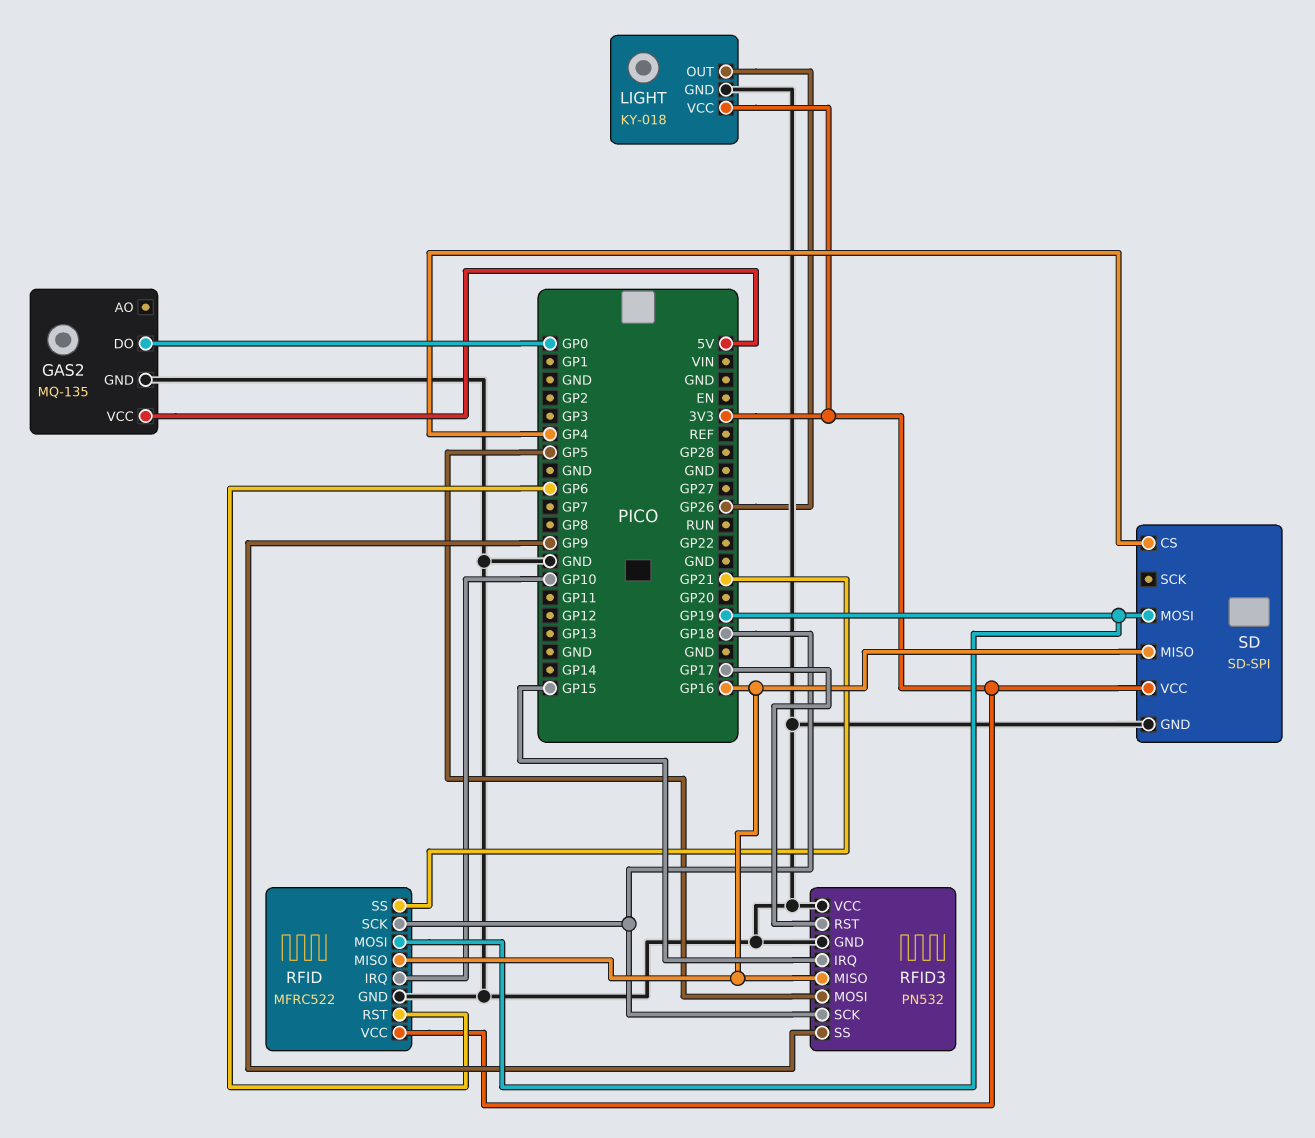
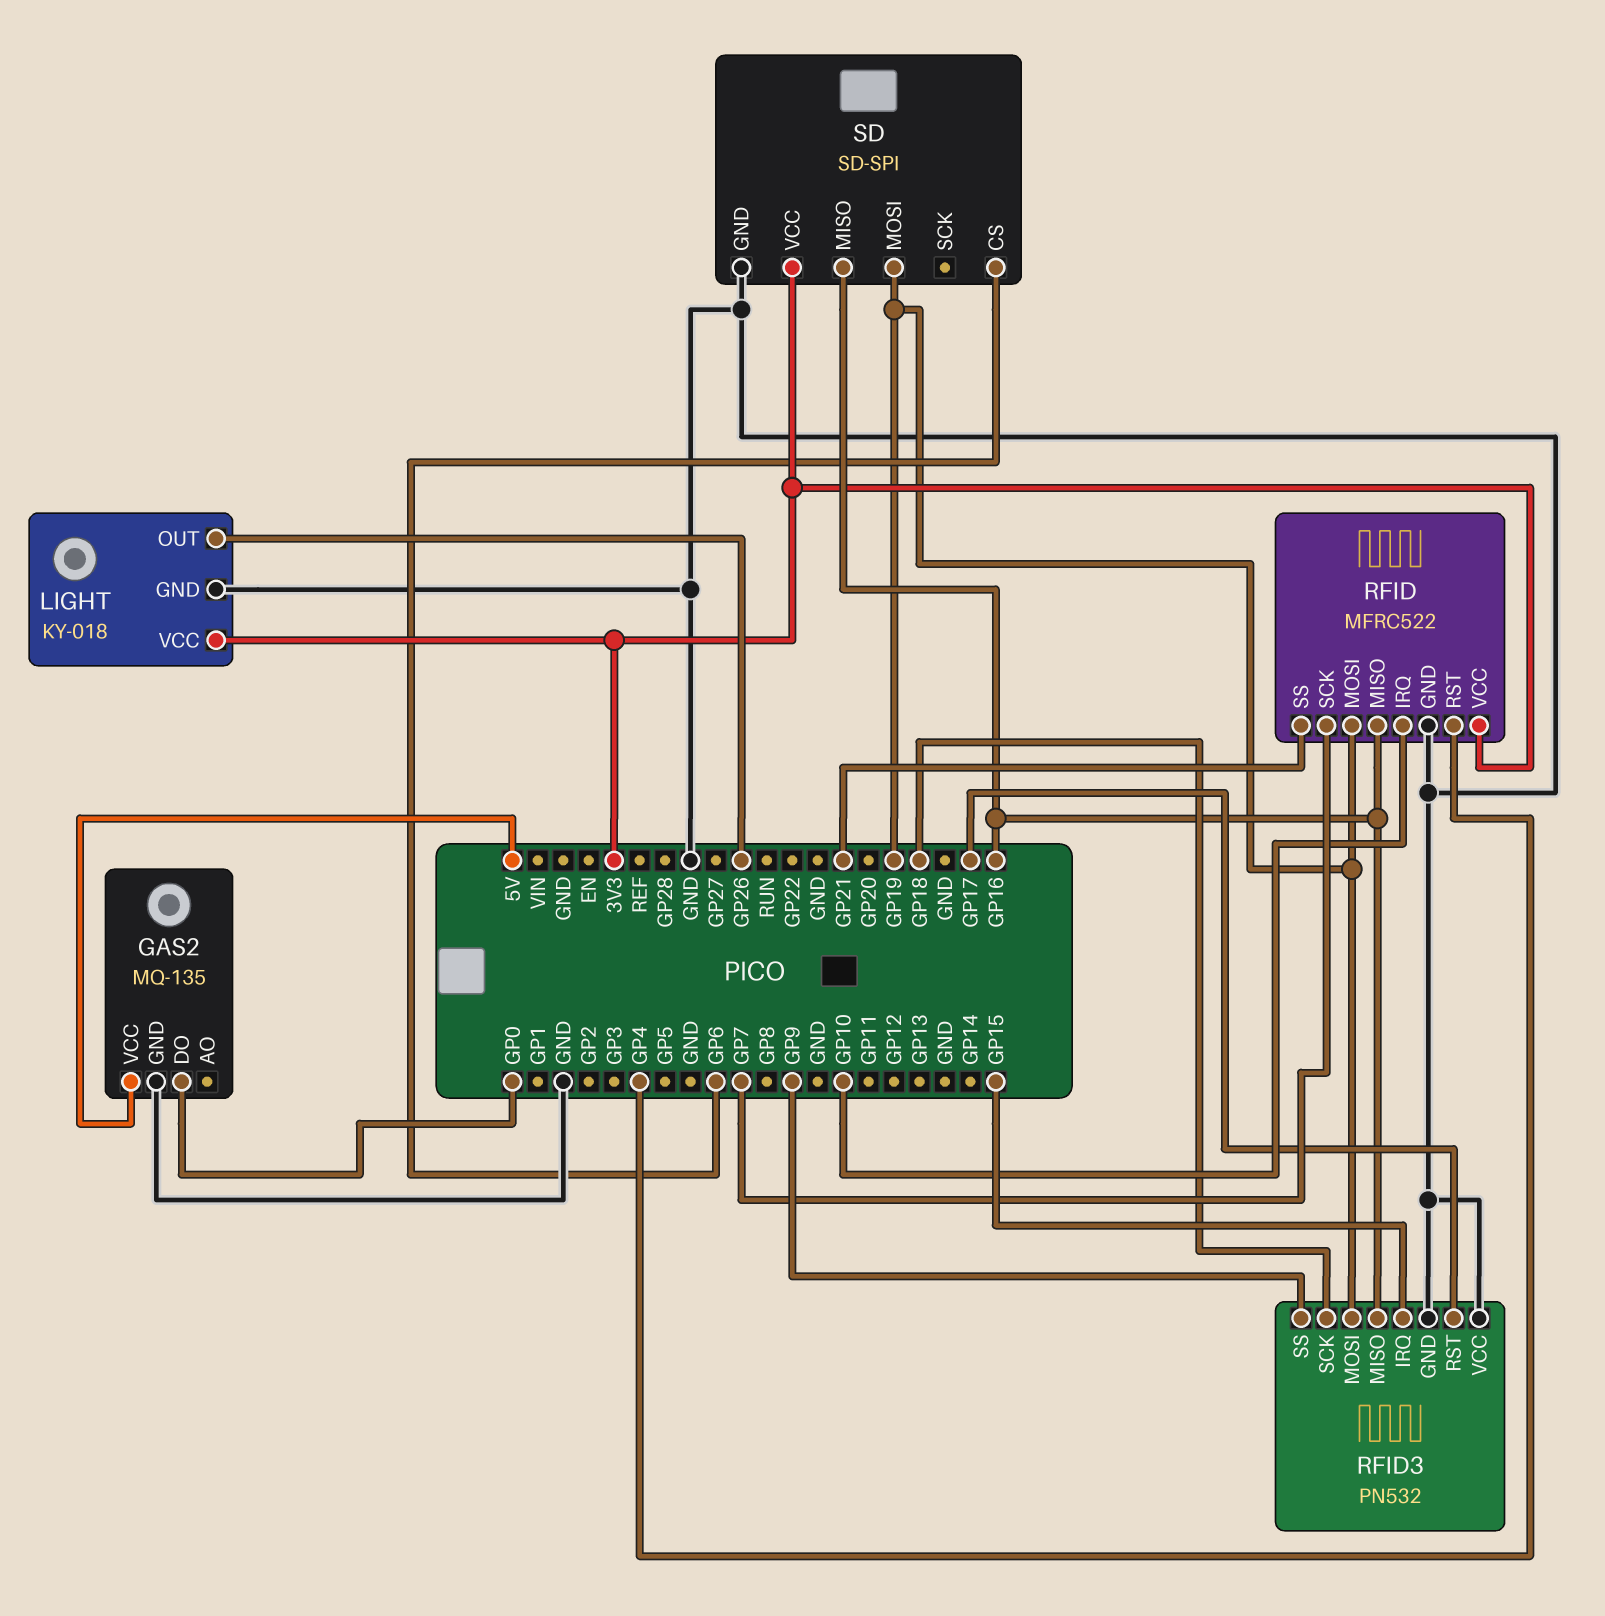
RFID pin RST: GP6 -> GP4
RFID pin SCK: GP18 -> GP7
RFID3 pin MOSI: GP5 -> GP19
SD pin CS: GP4 -> GP6

